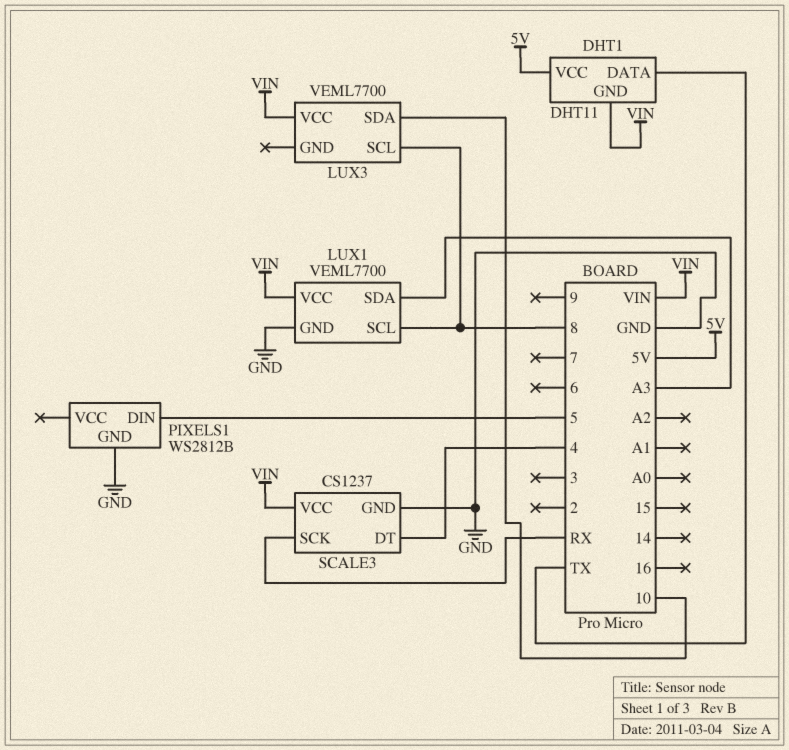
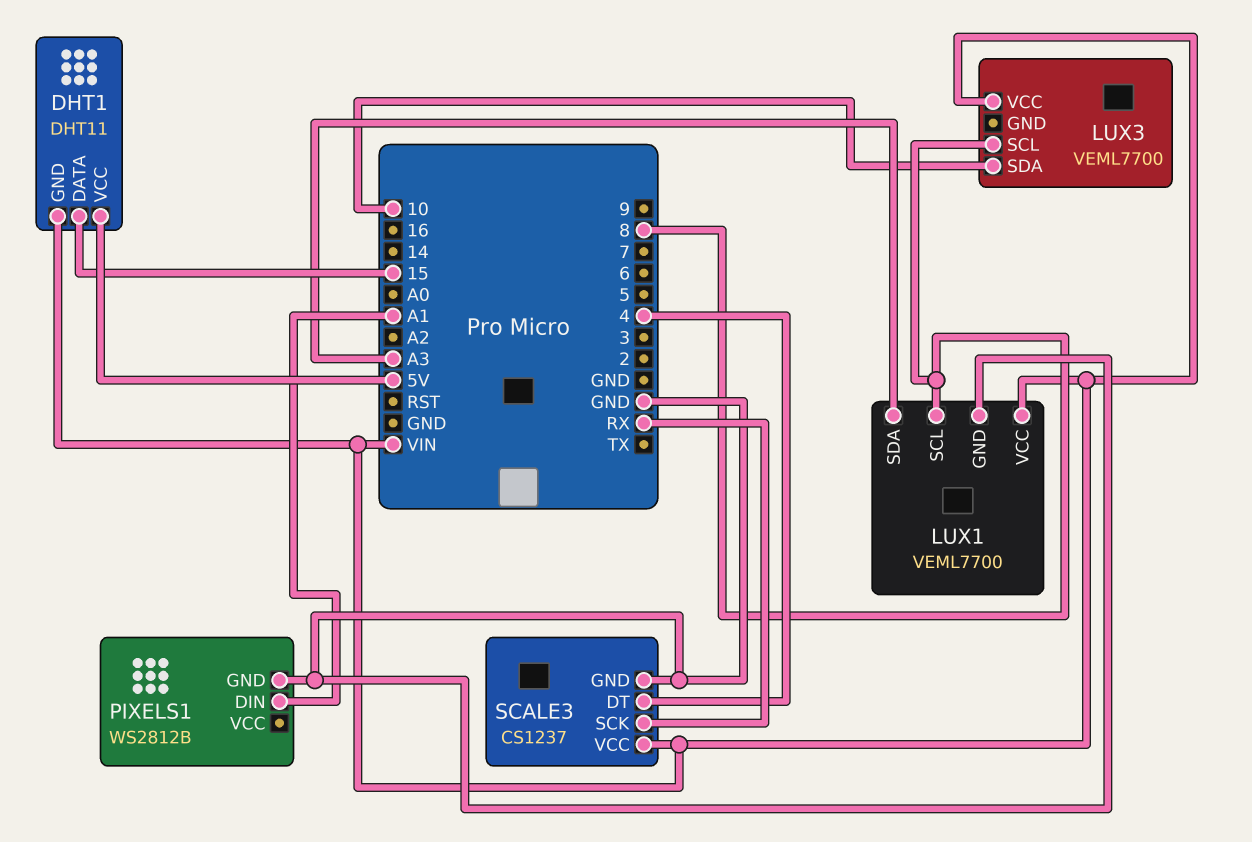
DHT1 pin DATA: TX -> 15
PIXELS1 pin DIN: 5 -> A1

